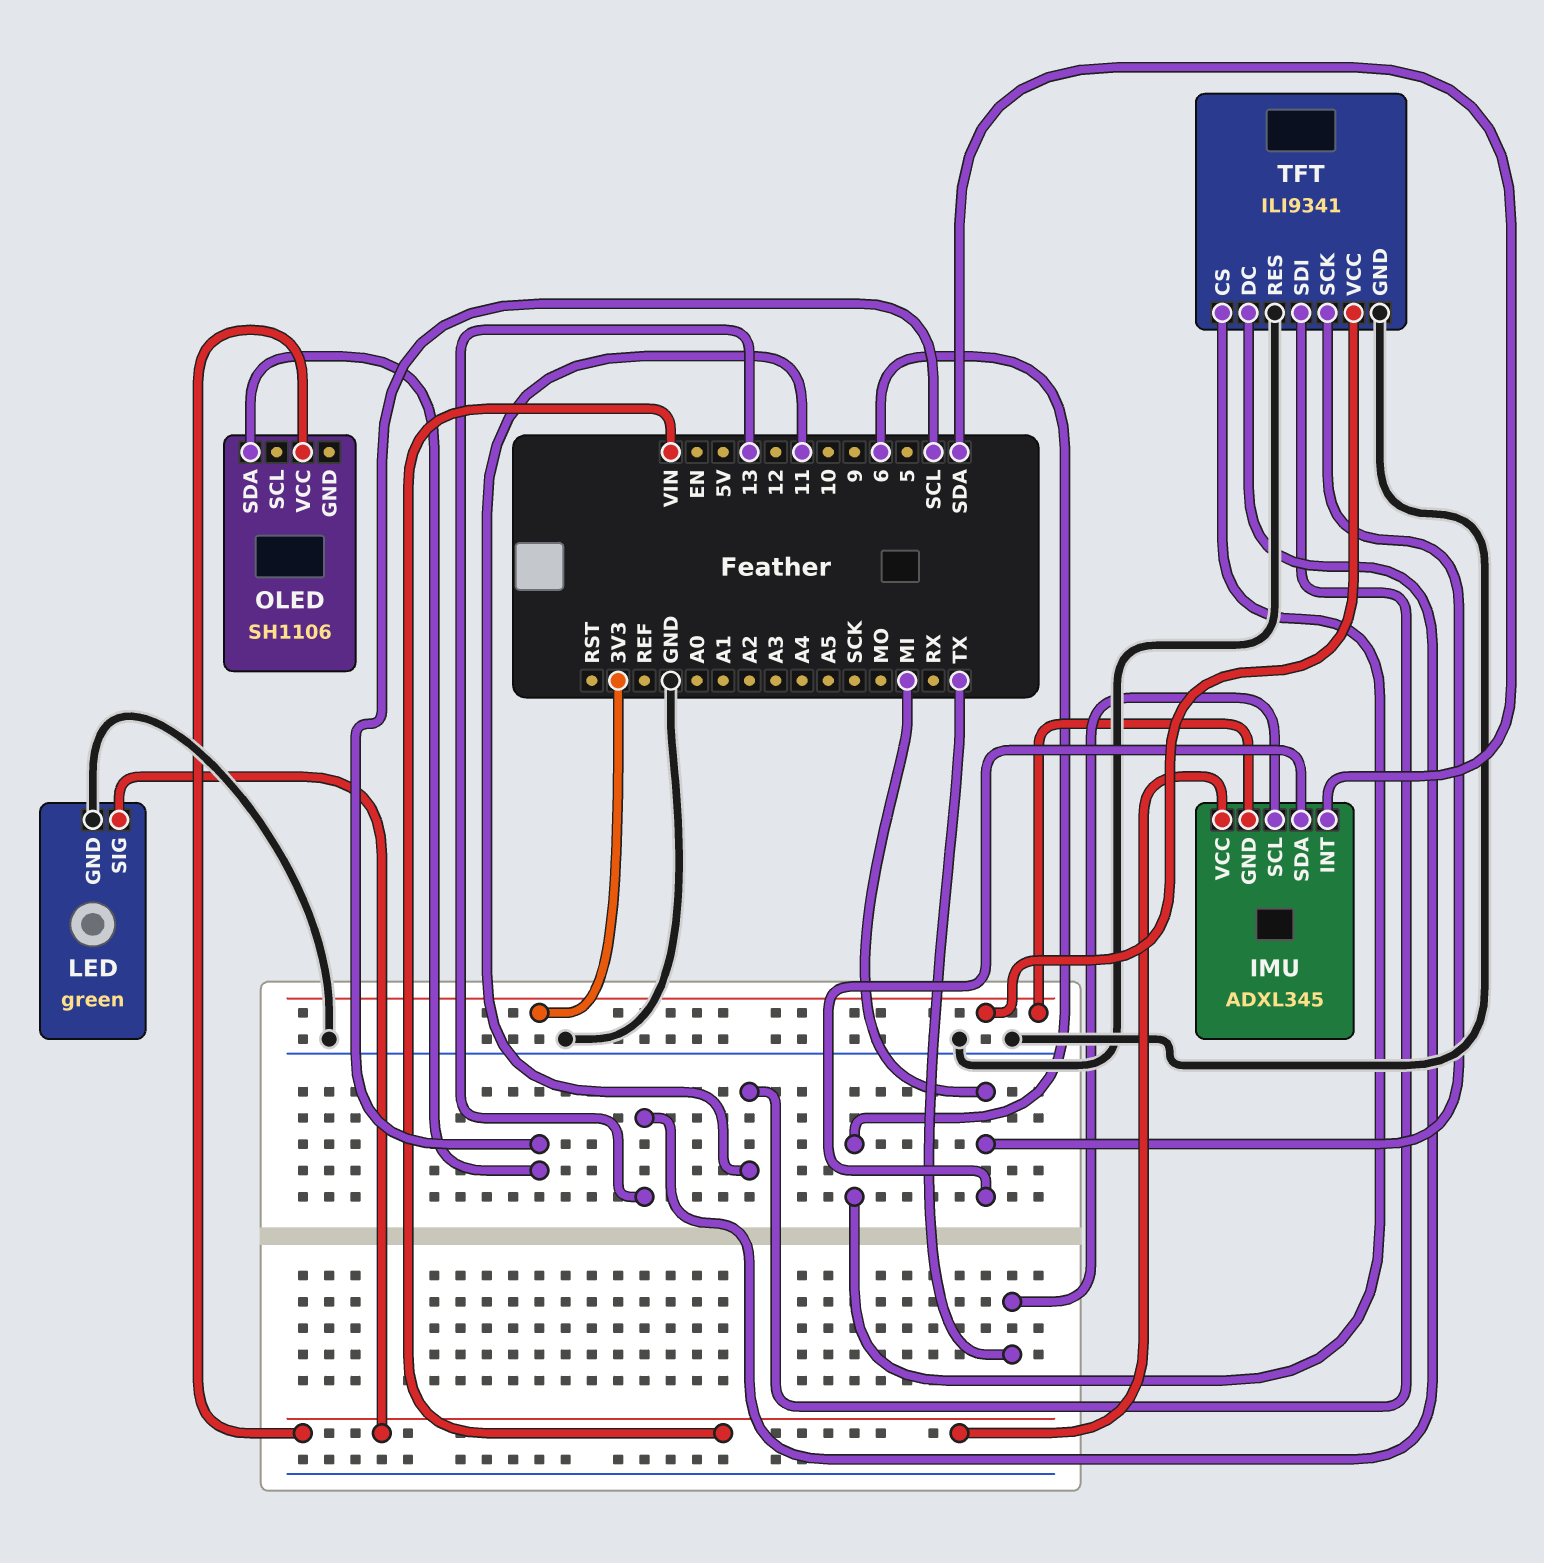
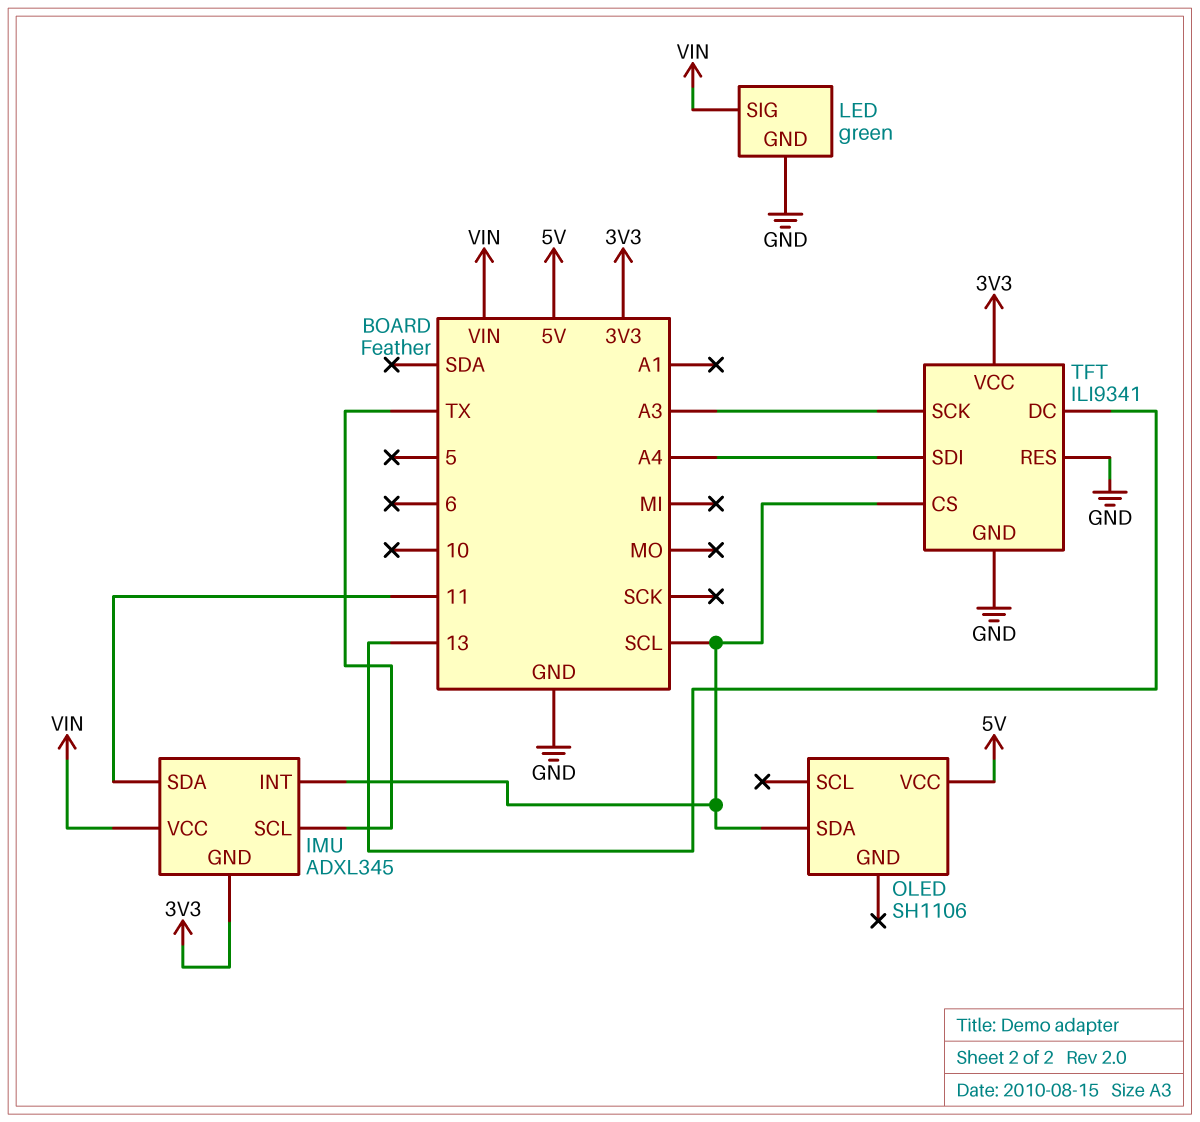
IMU pin INT: SDA -> SCL
IMU pin SDA: MI -> 11
OLED pin VCC: VIN -> 5V
TFT pin CS: 6 -> SCL
TFT pin SCK: MI -> A3
TFT pin SDI: 11 -> A4

